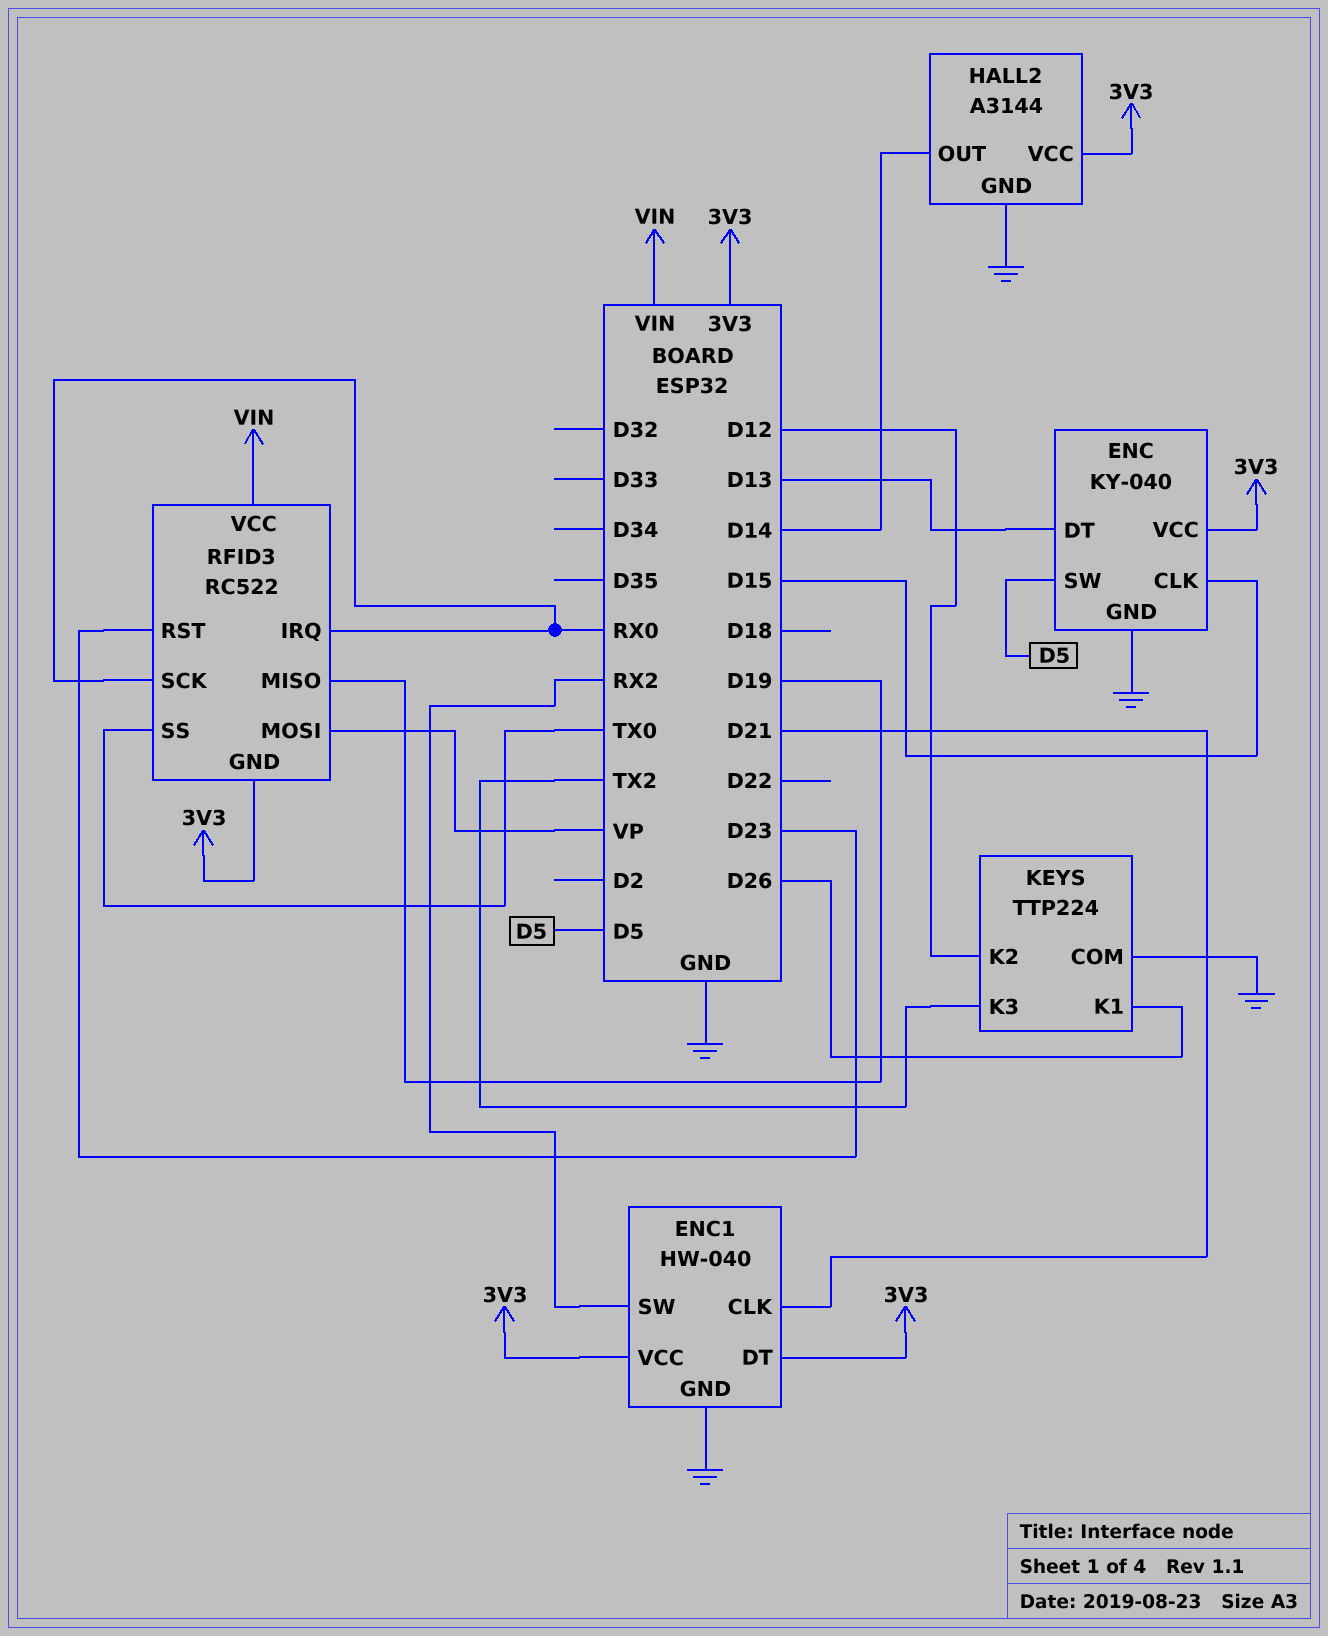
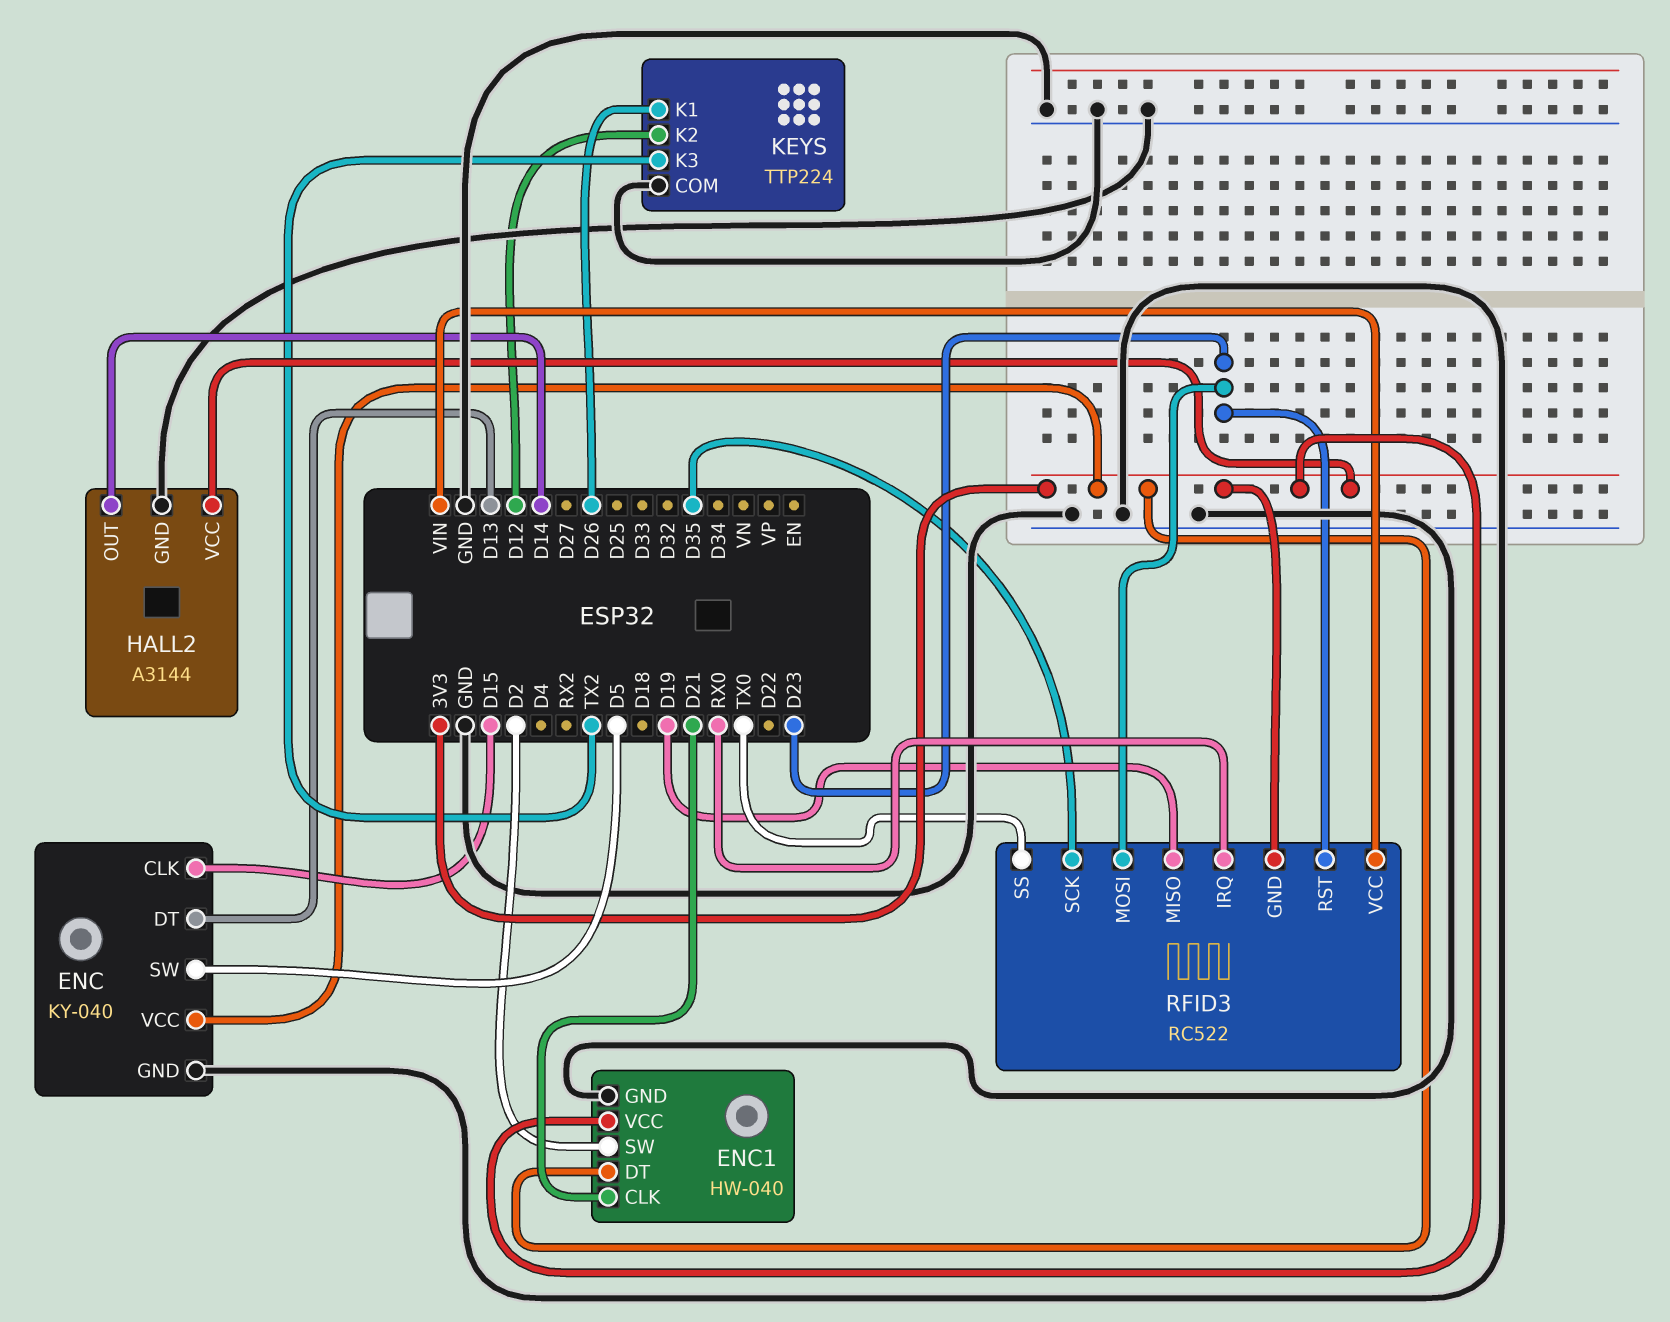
ENC1 pin SW: RX2 -> D2
RFID3 pin MOSI: VP -> D23
RFID3 pin SCK: RX0 -> D35

